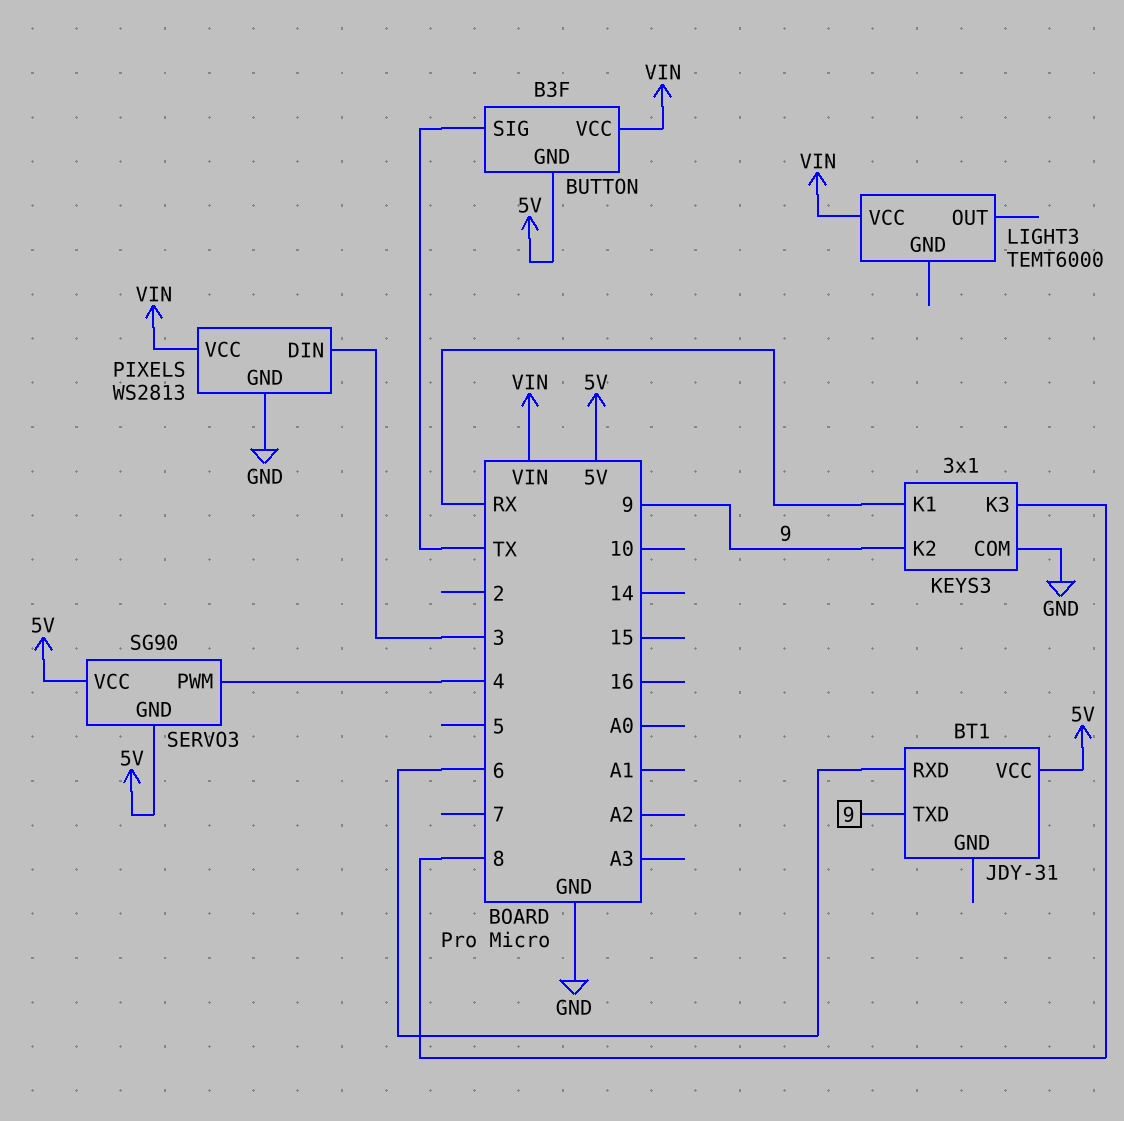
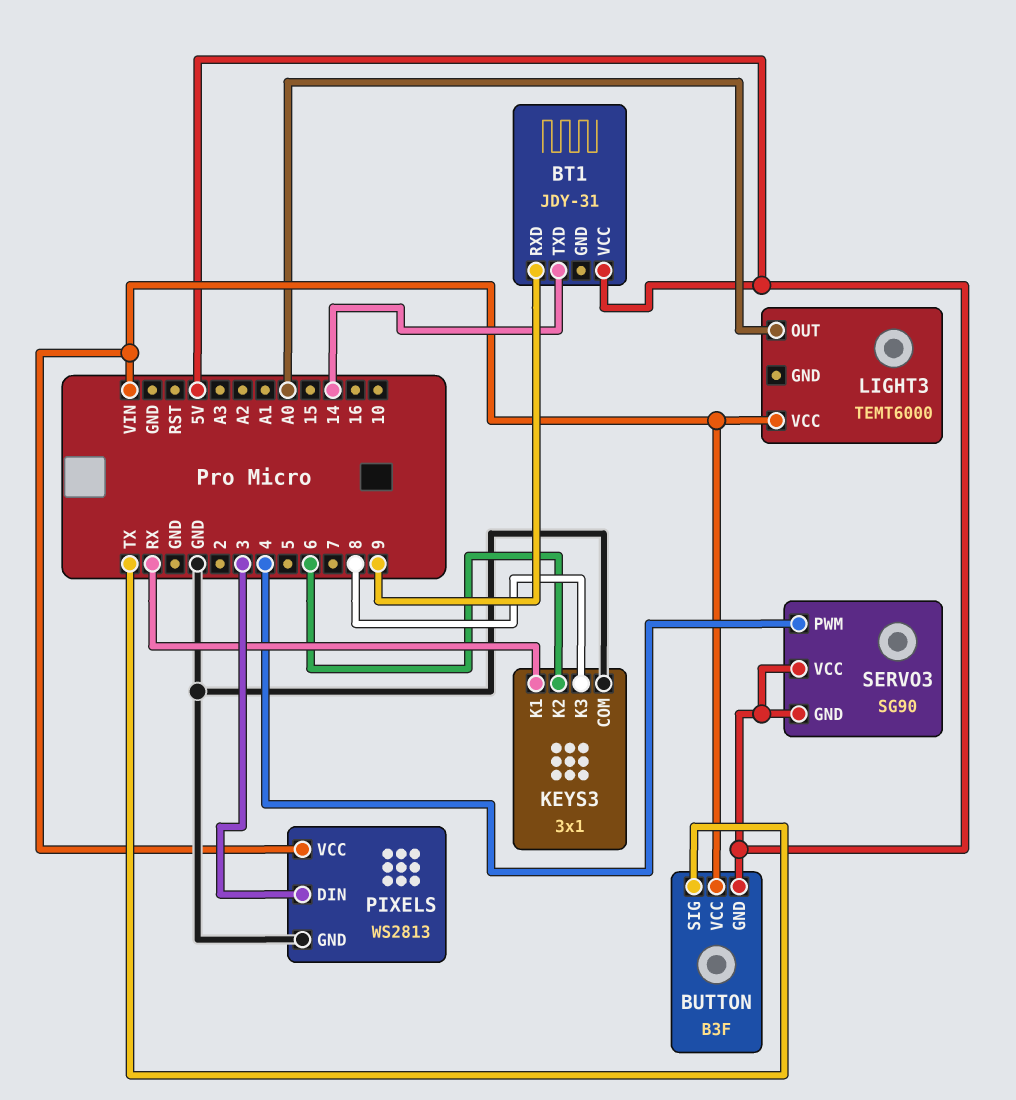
BT1 pin RXD: 6 -> 9
BT1 pin TXD: 9 -> 14
KEYS3 pin K2: 9 -> 6
LIGHT3 pin OUT: none -> A0

